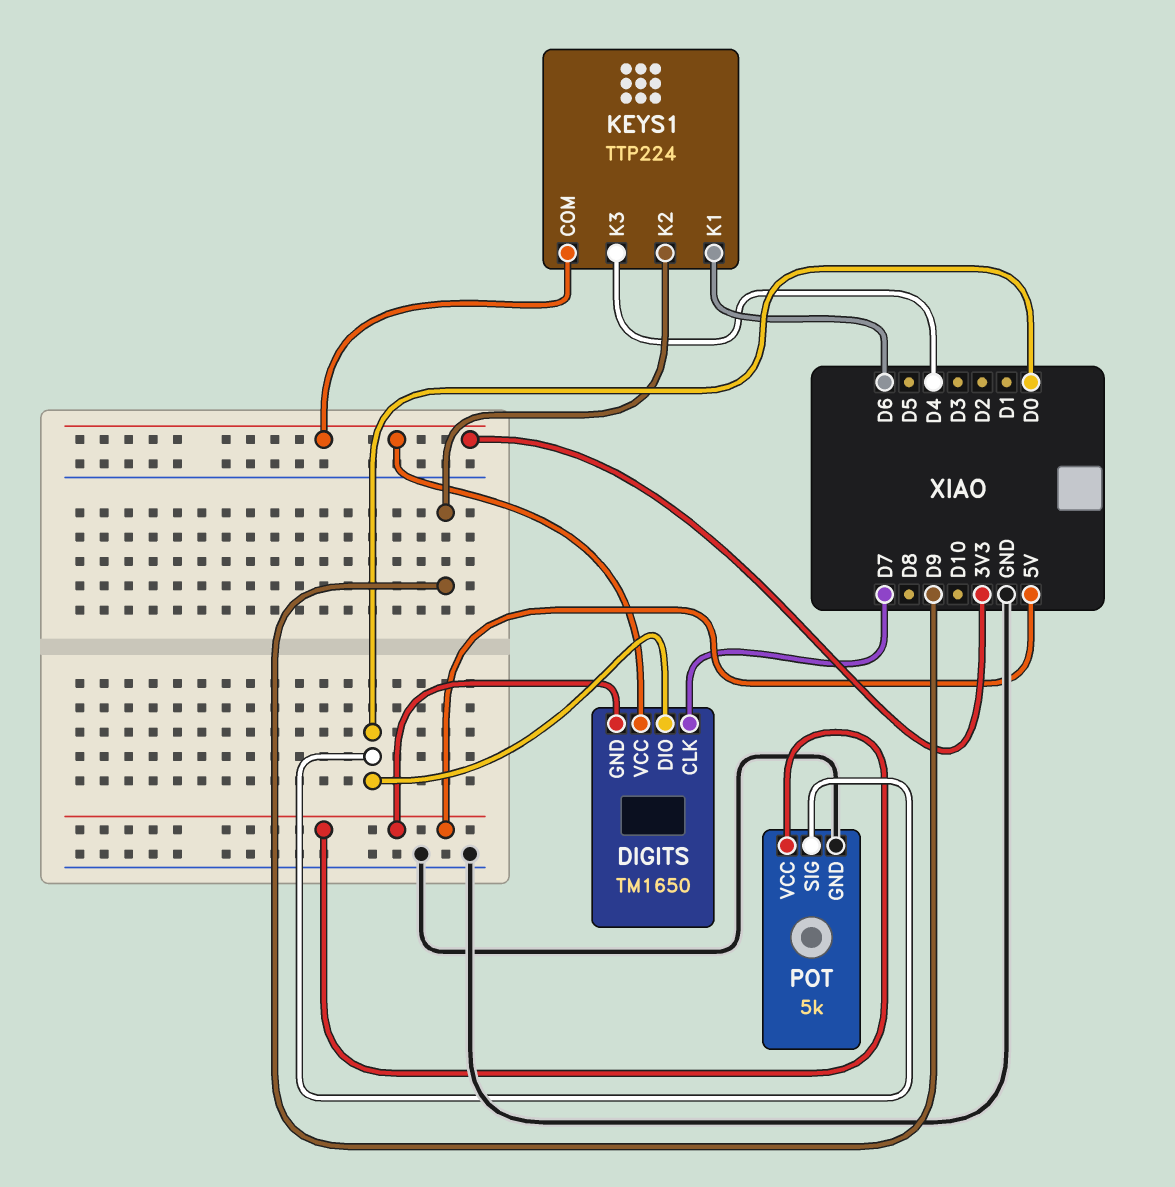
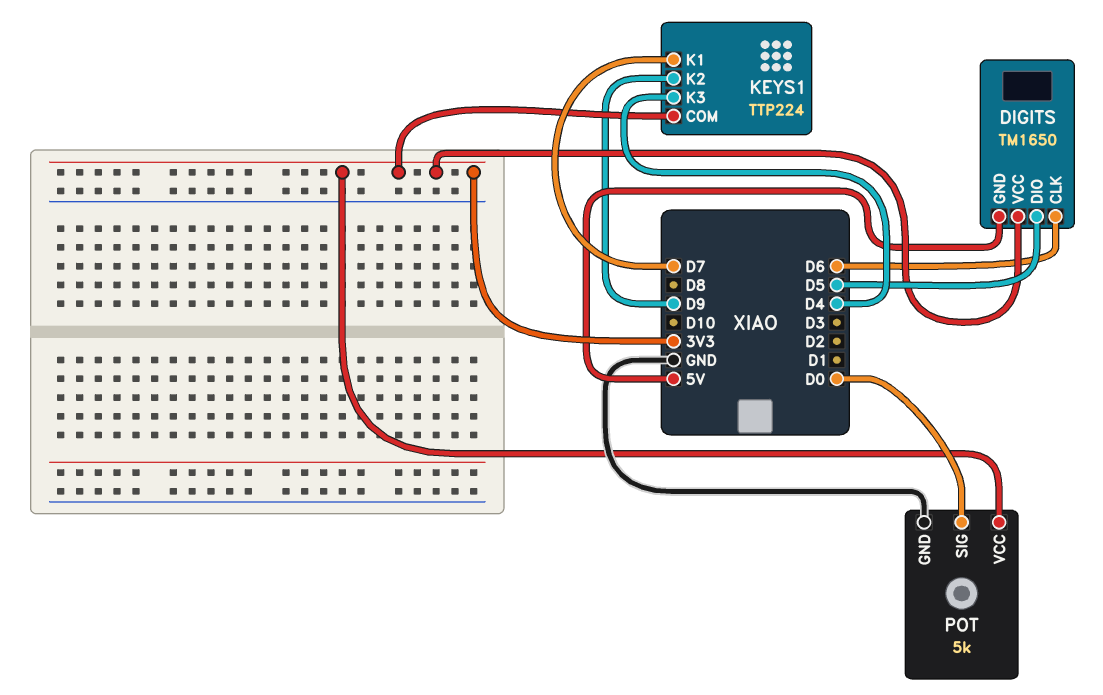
DIGITS pin CLK: D7 -> D6
DIGITS pin DIO: D0 -> D5
KEYS1 pin K1: D6 -> D7
POT pin VCC: 5V -> 3V3

